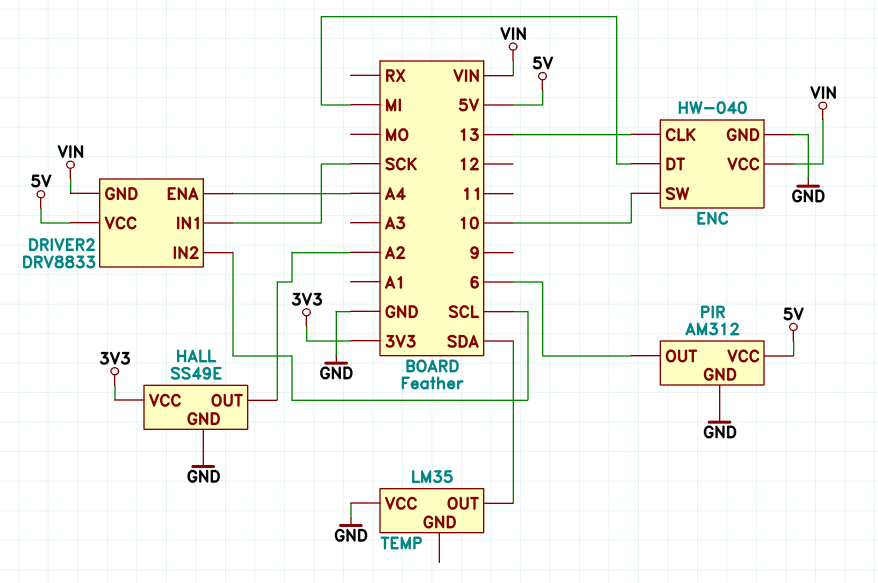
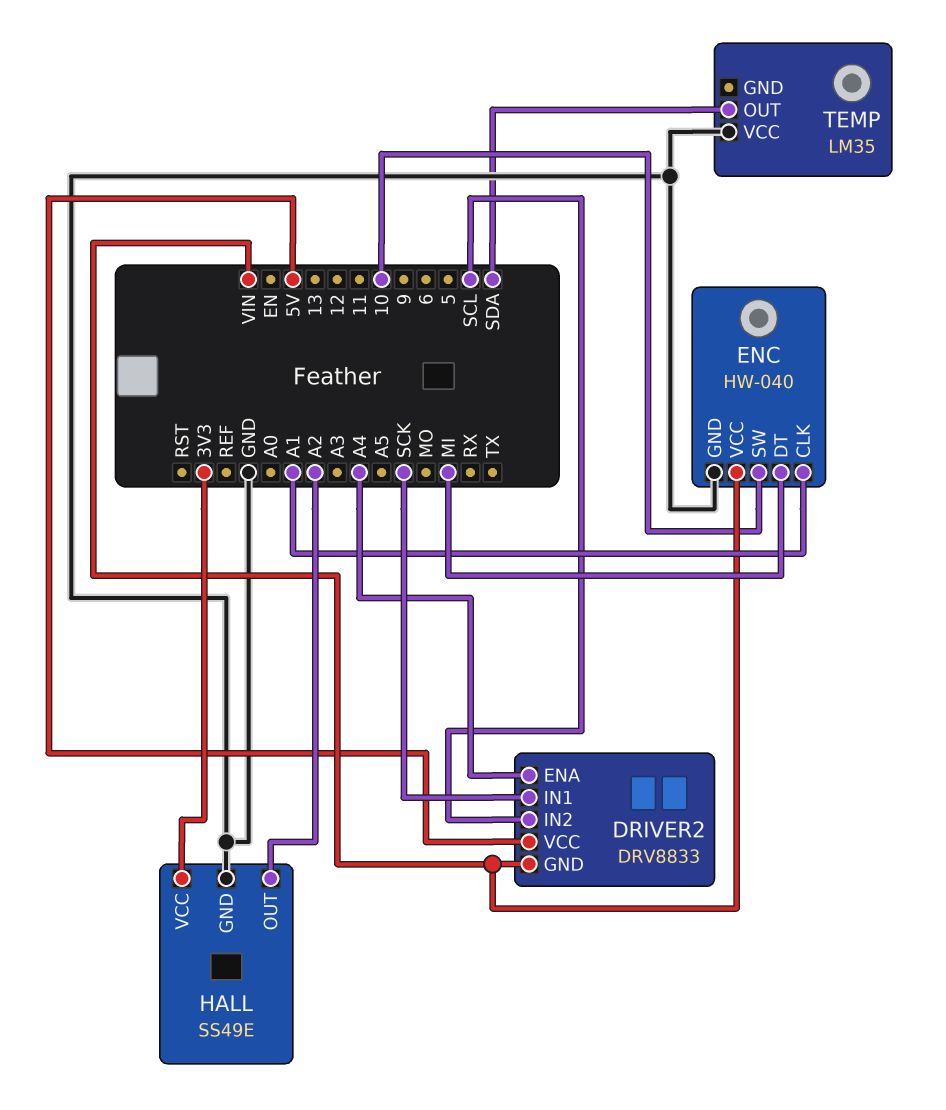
ENC pin CLK: 13 -> A1
PIR: AM312 -> none
PIR pin GND: GND -> none
PIR pin OUT: 6 -> none
PIR pin VCC: 5V -> none

